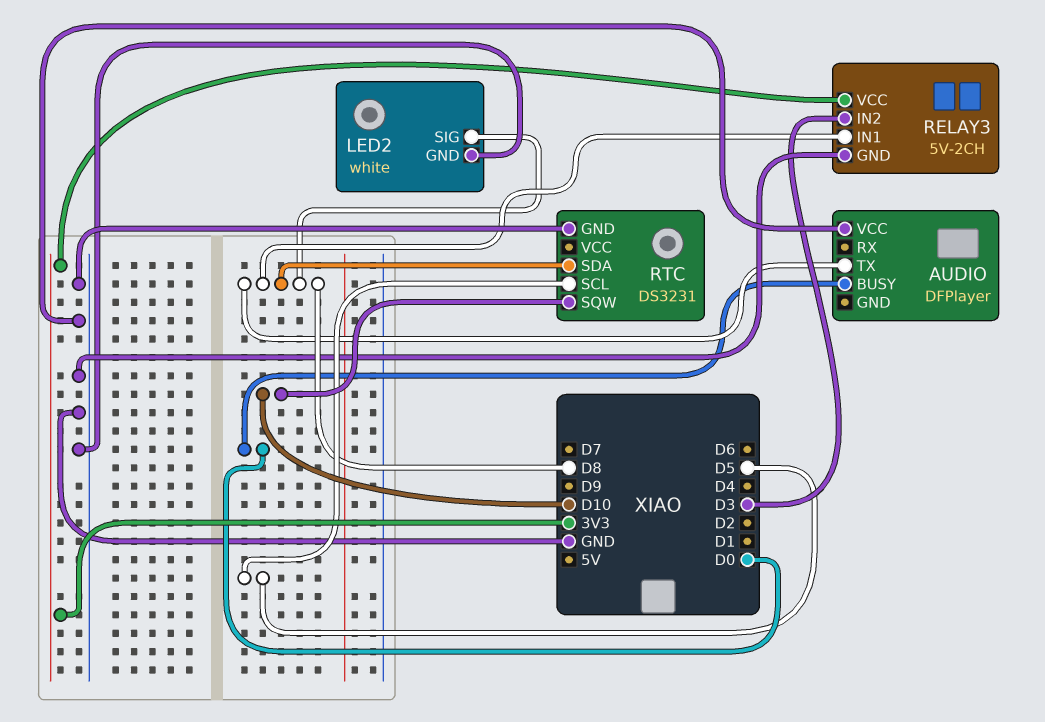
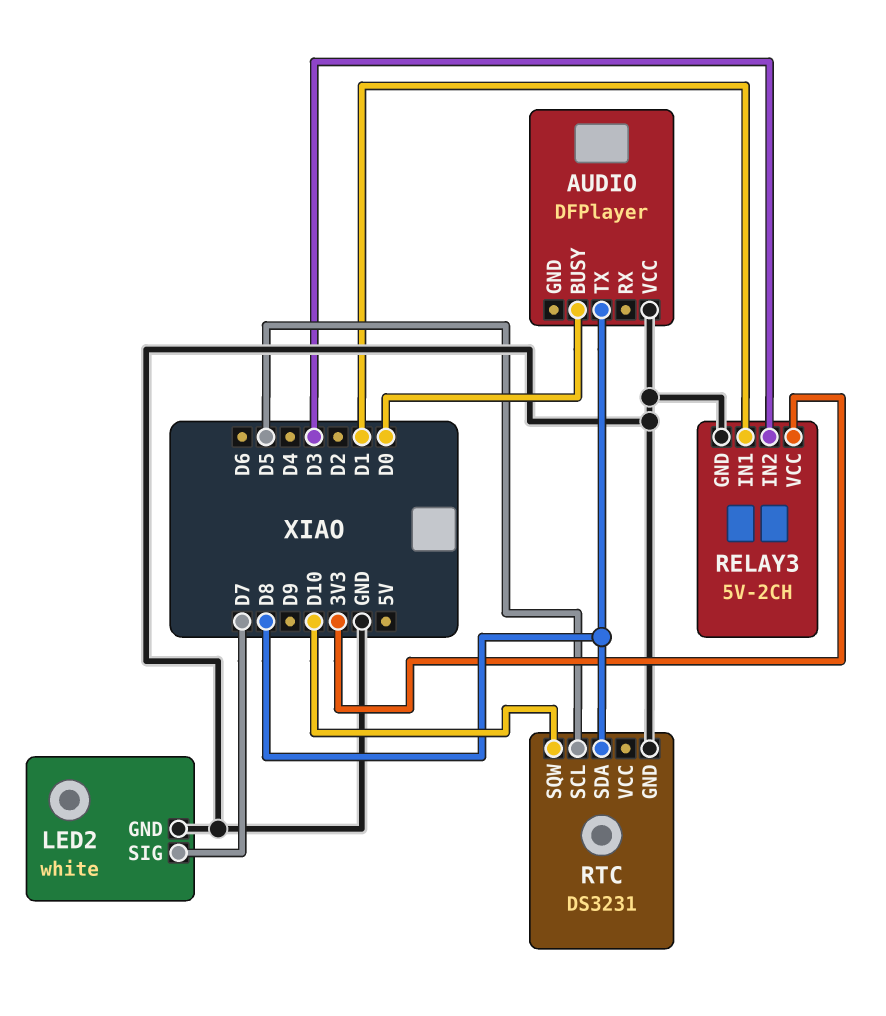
LED2 pin SIG: D8 -> D7
RELAY3 pin IN1: D8 -> D1

